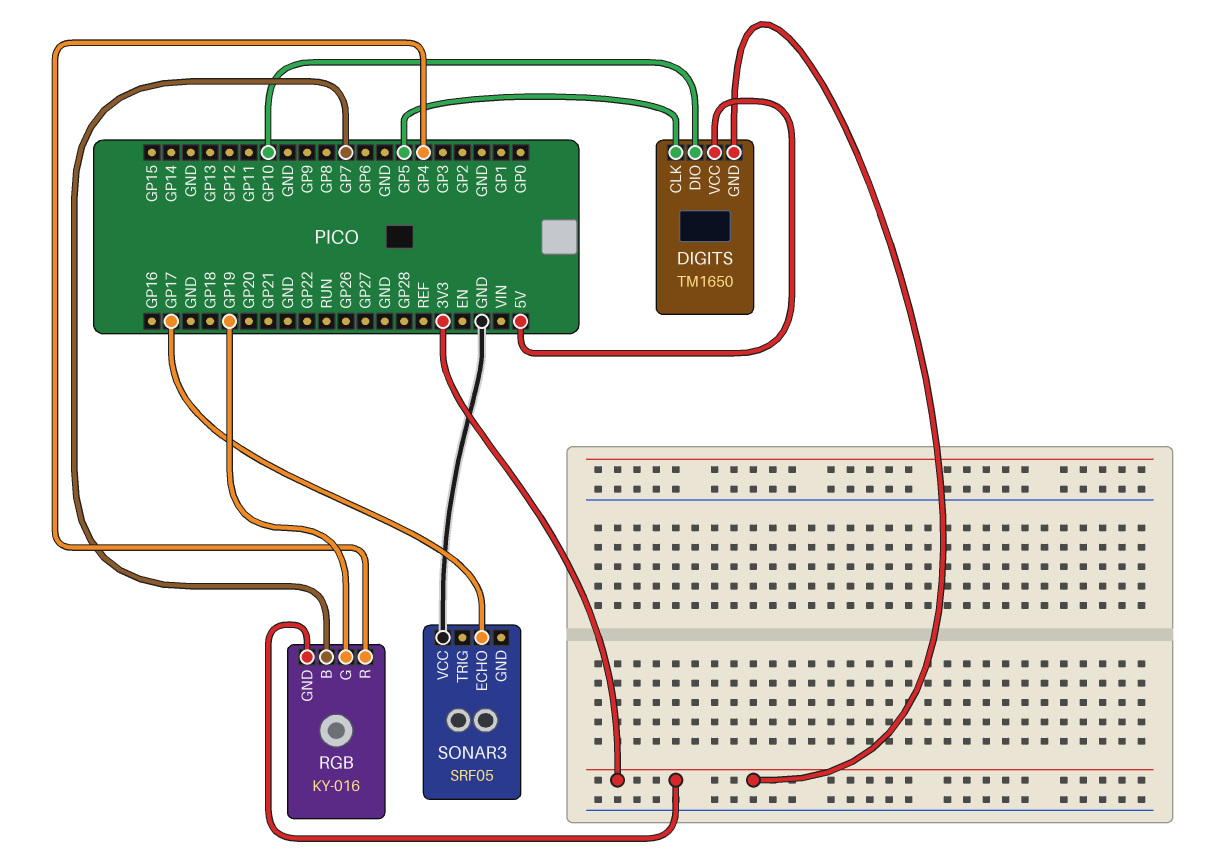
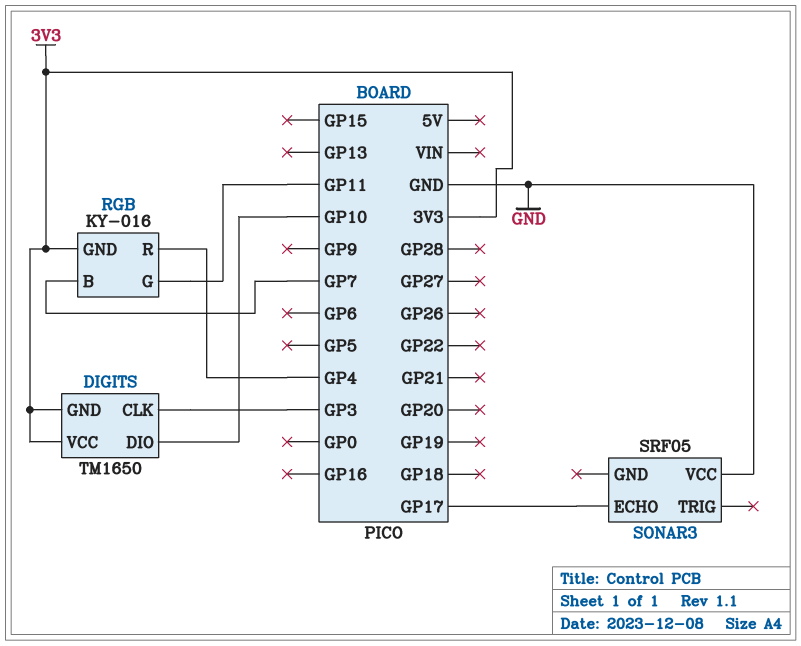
DIGITS pin CLK: GP5 -> GP3
DIGITS pin VCC: 5V -> 3V3
RGB pin G: GP19 -> GP11

